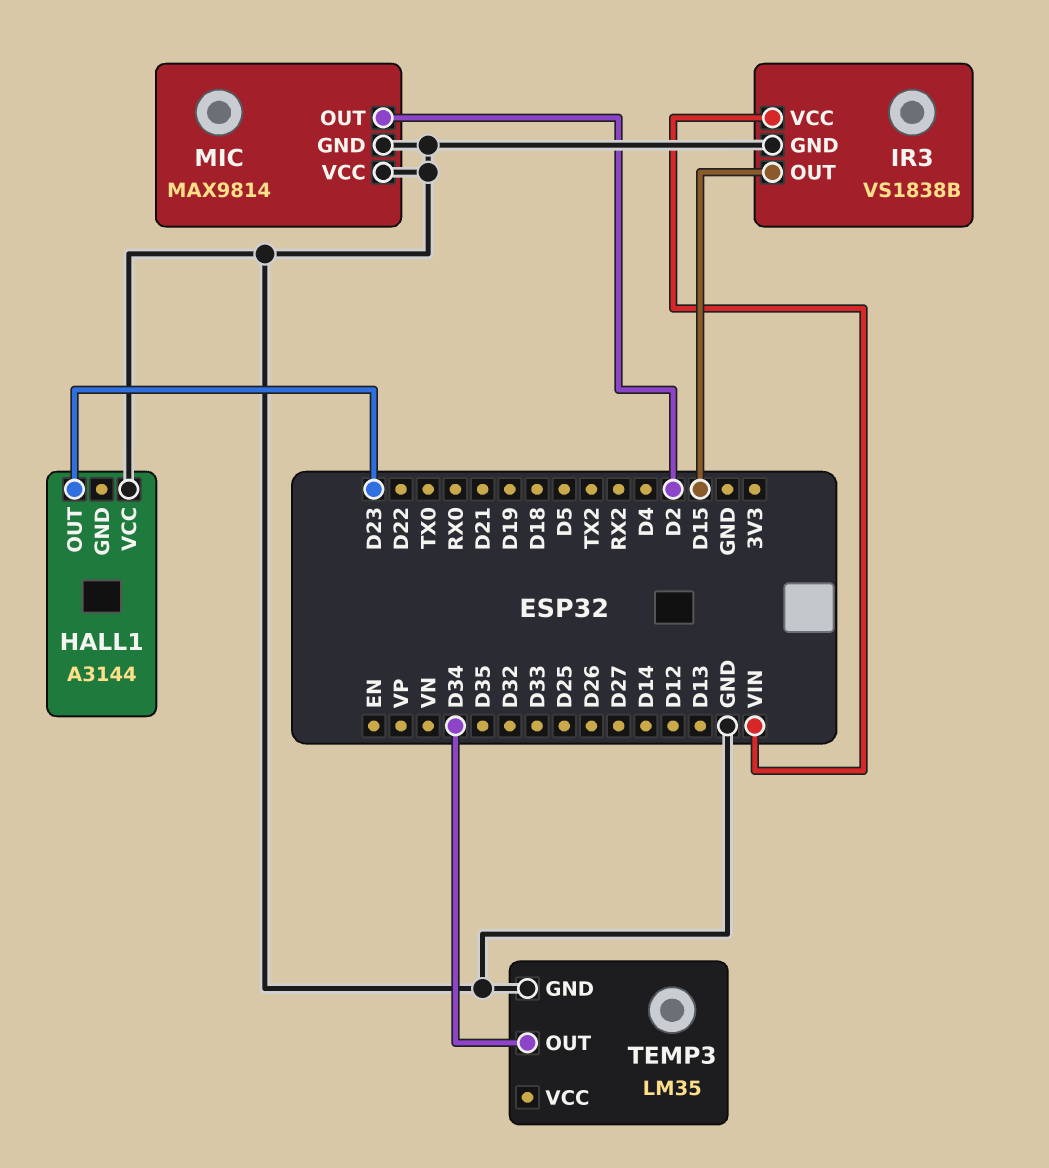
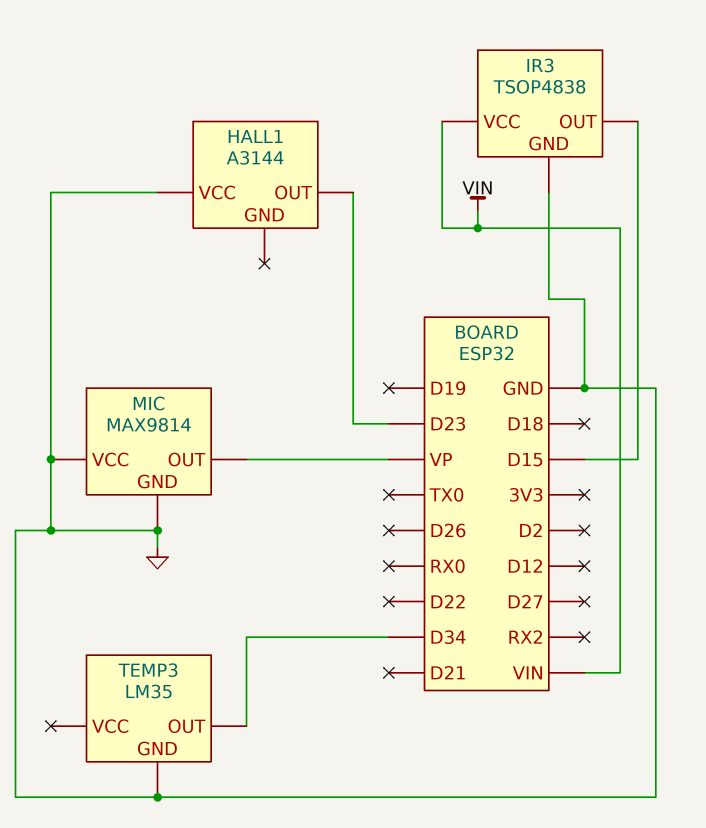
IR3: VS1838B -> TSOP4838
MIC pin OUT: D2 -> VP

